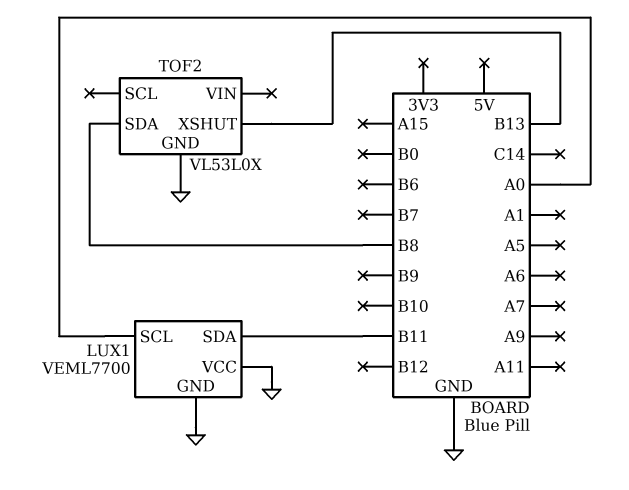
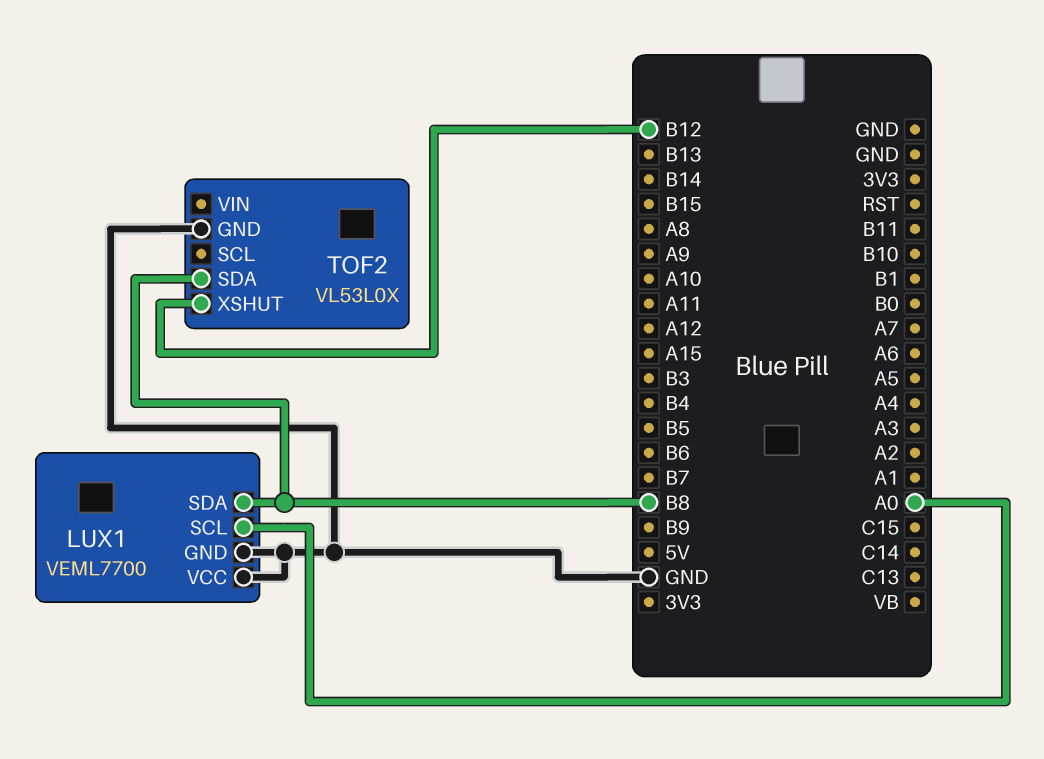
LUX1 pin SDA: B11 -> B8
TOF2 pin XSHUT: B13 -> B12

